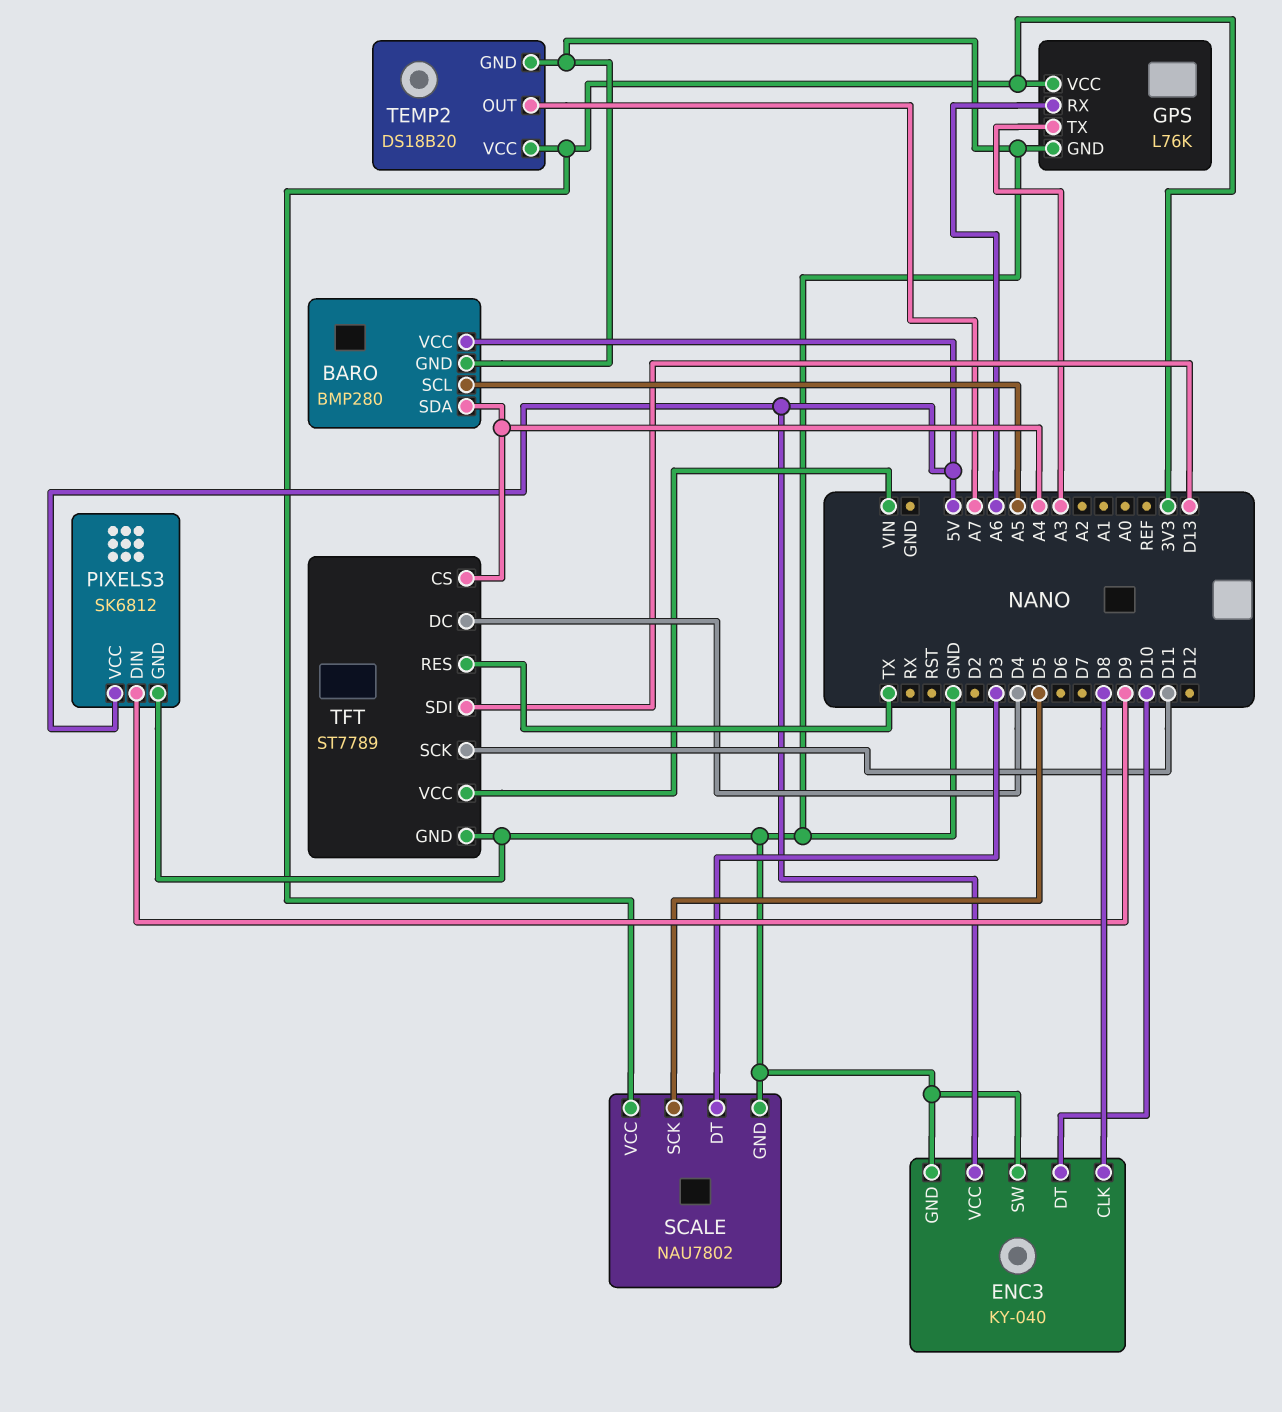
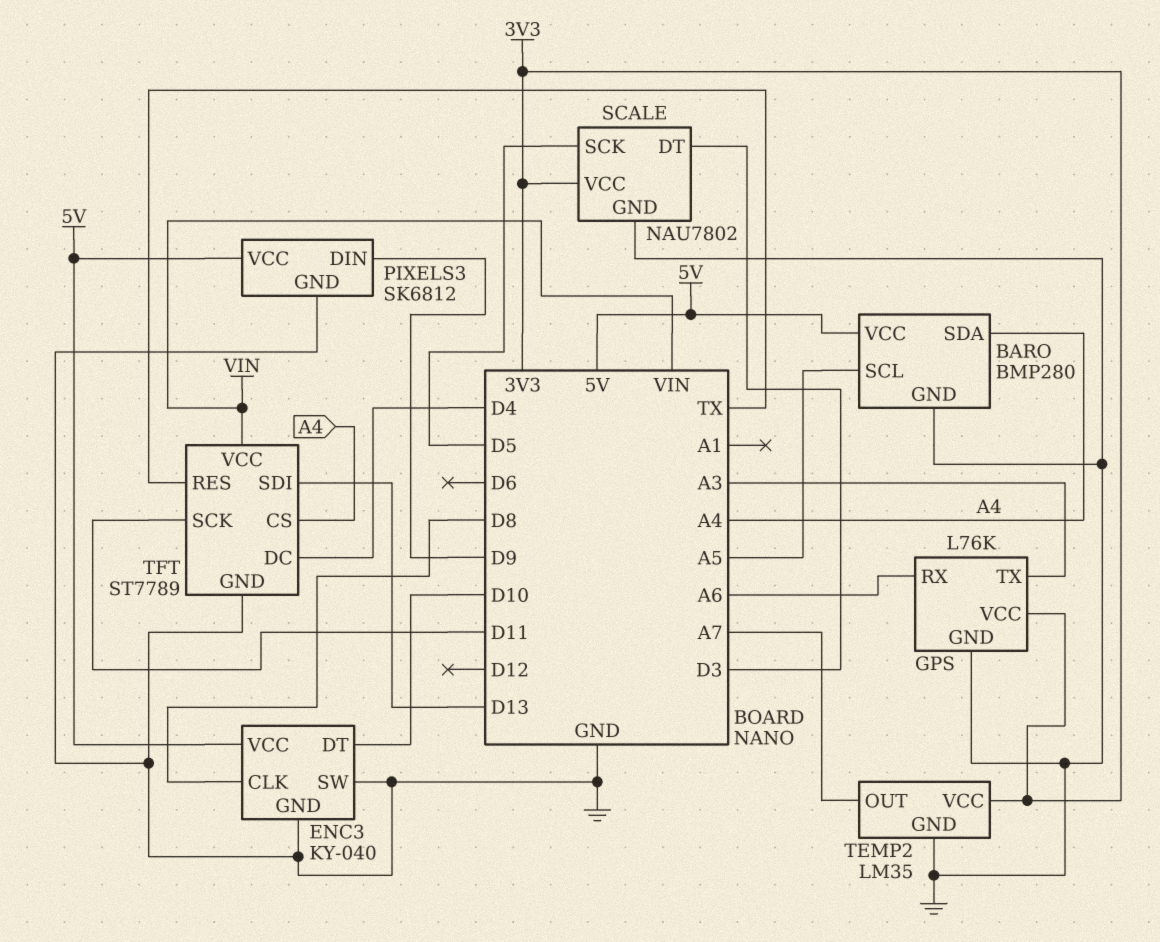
TEMP2: DS18B20 -> LM35

